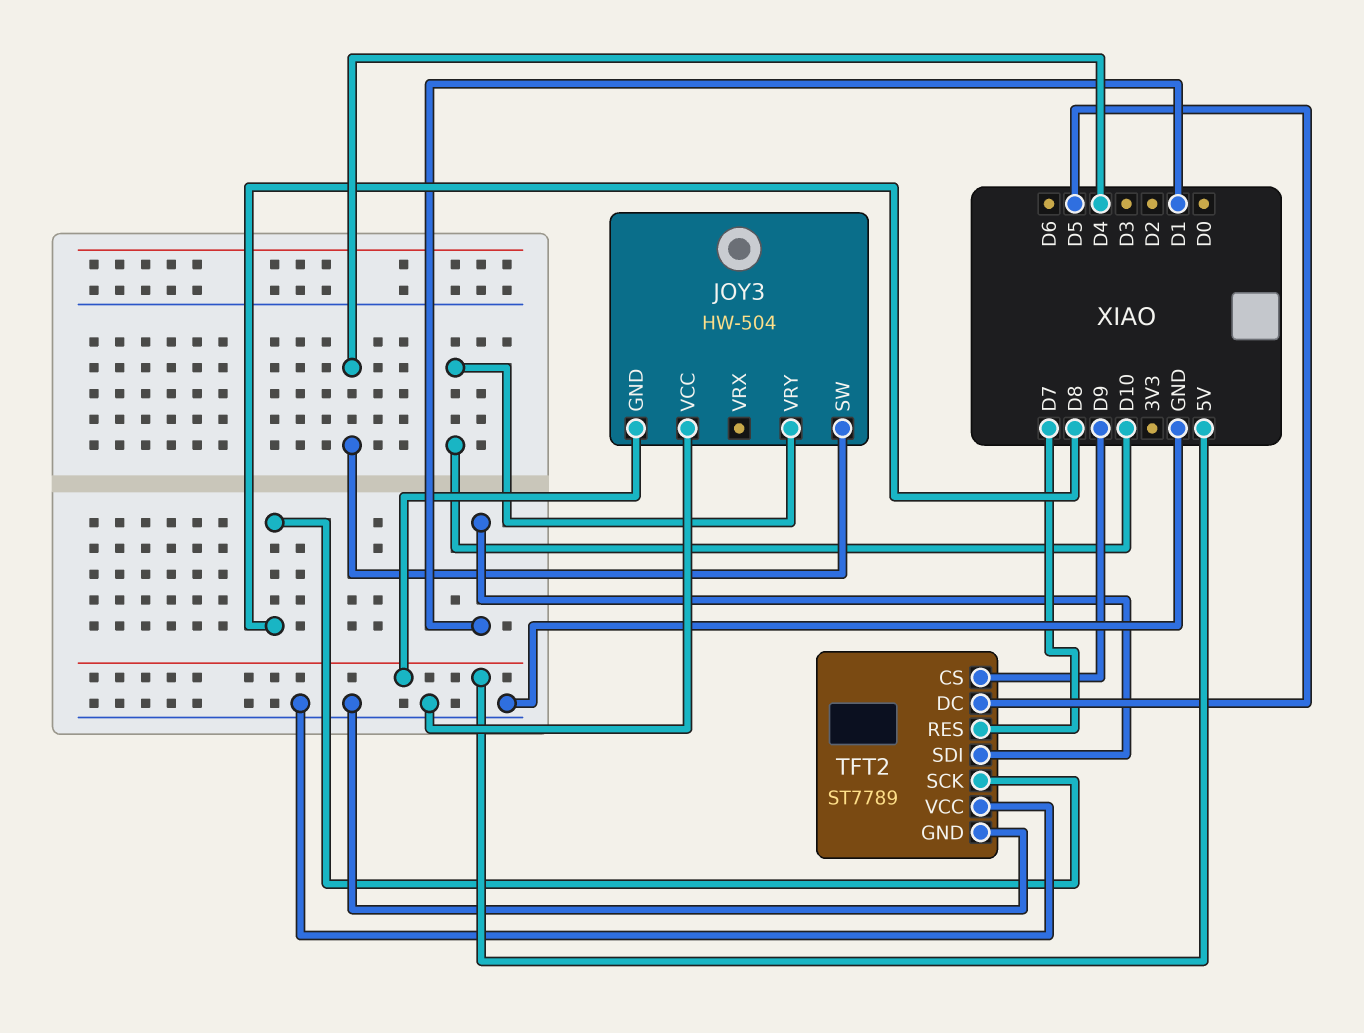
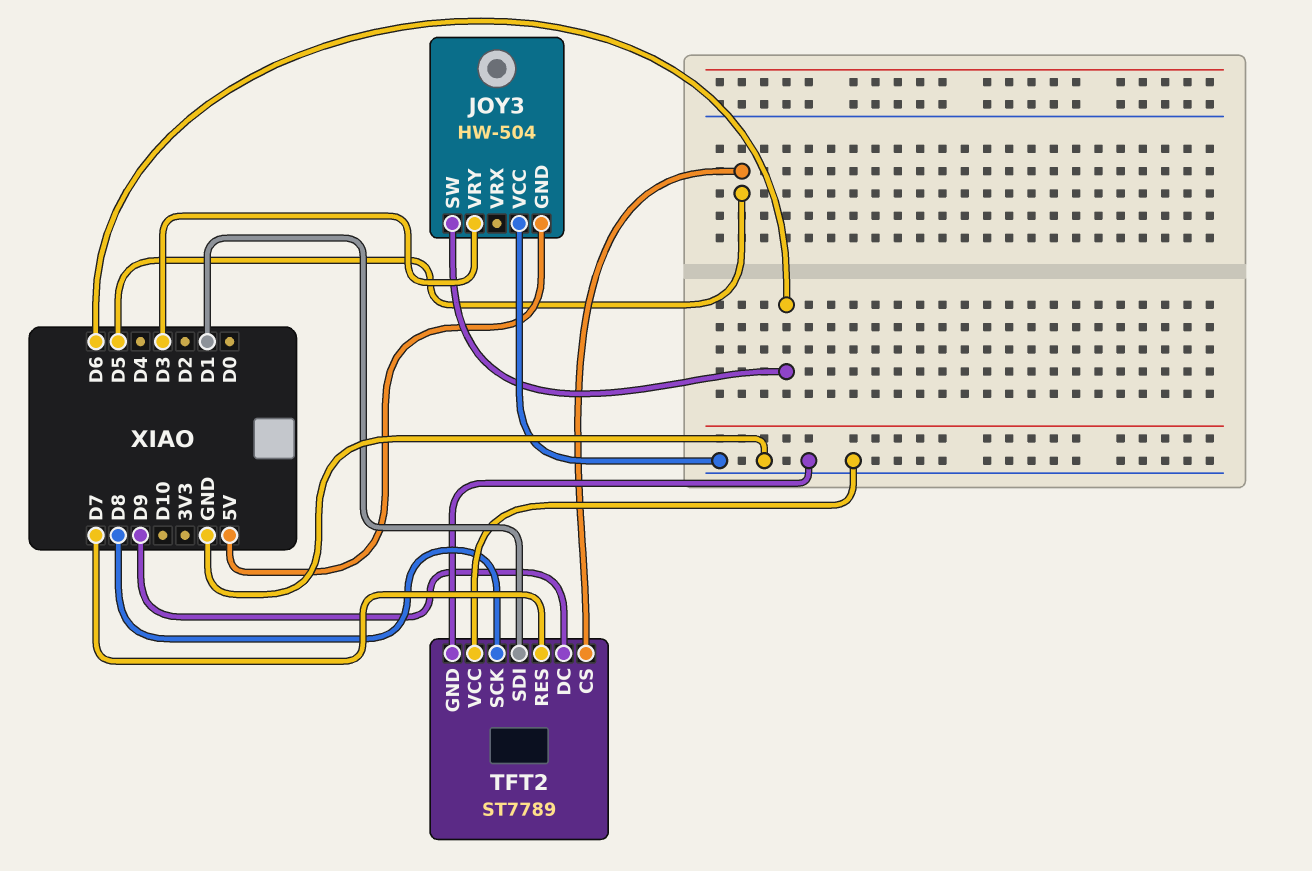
JOY3 pin SW: D4 -> D6
JOY3 pin VRY: D10 -> D3
TFT2 pin CS: D9 -> D5
TFT2 pin DC: D5 -> D9

